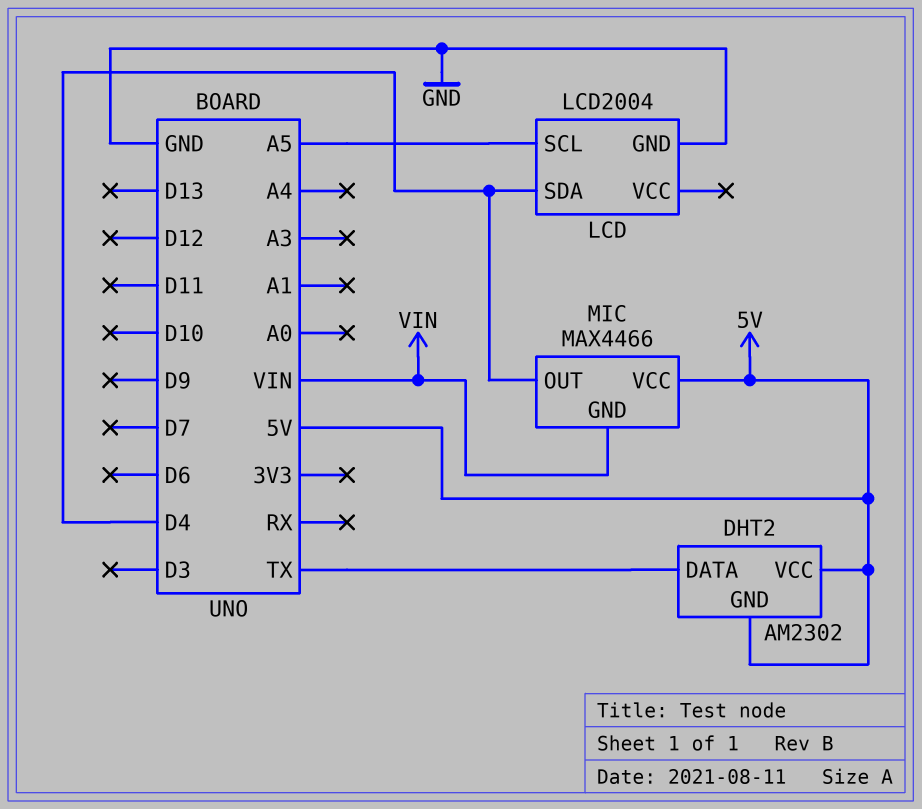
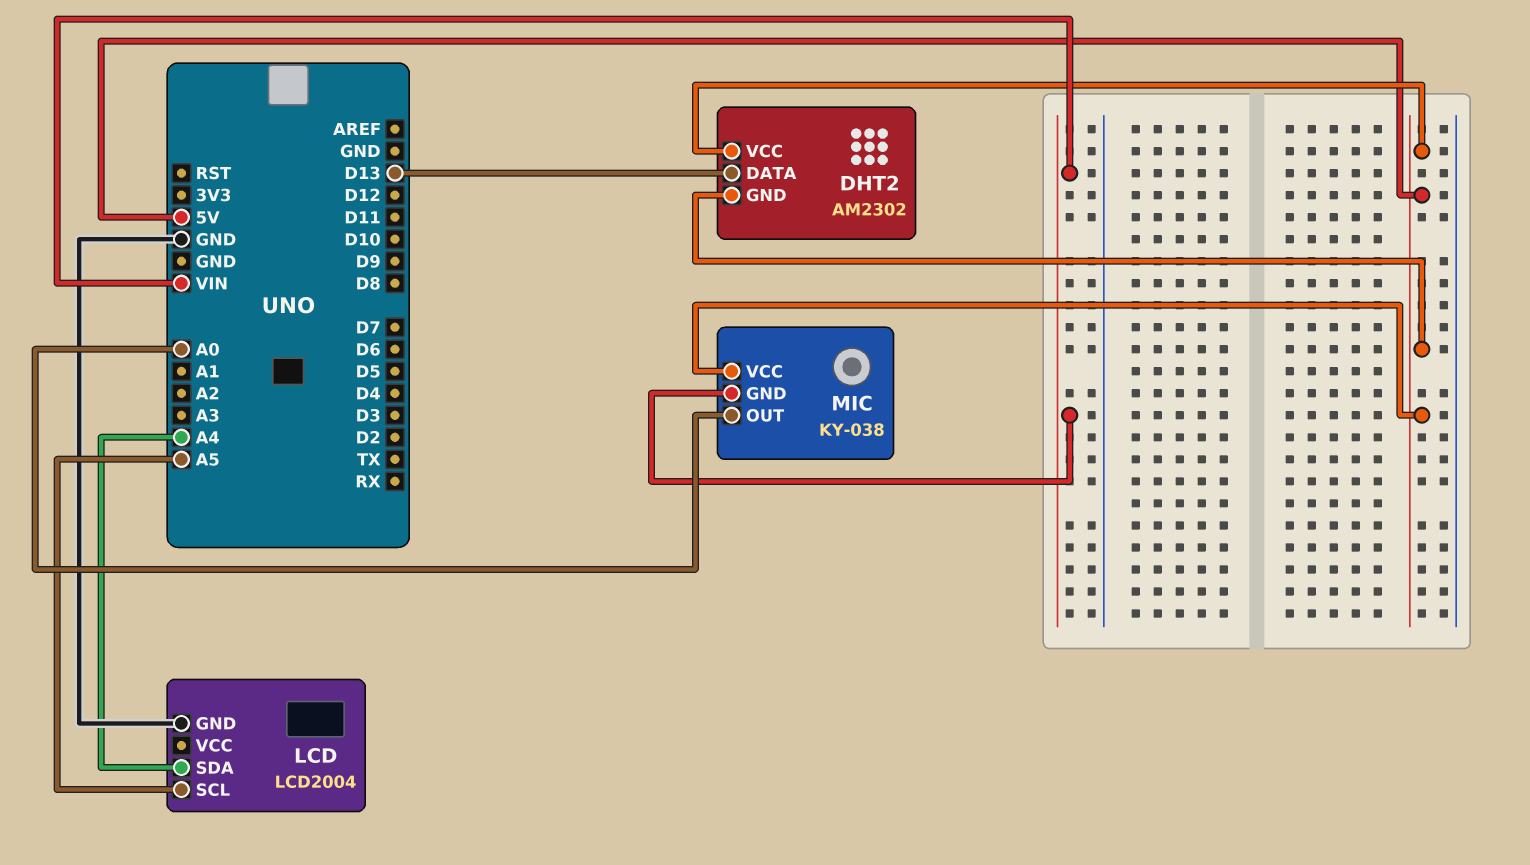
DHT2 pin DATA: TX -> D13
LCD pin SDA: D4 -> A4
MIC: MAX4466 -> KY-038
MIC pin OUT: D4 -> A0

